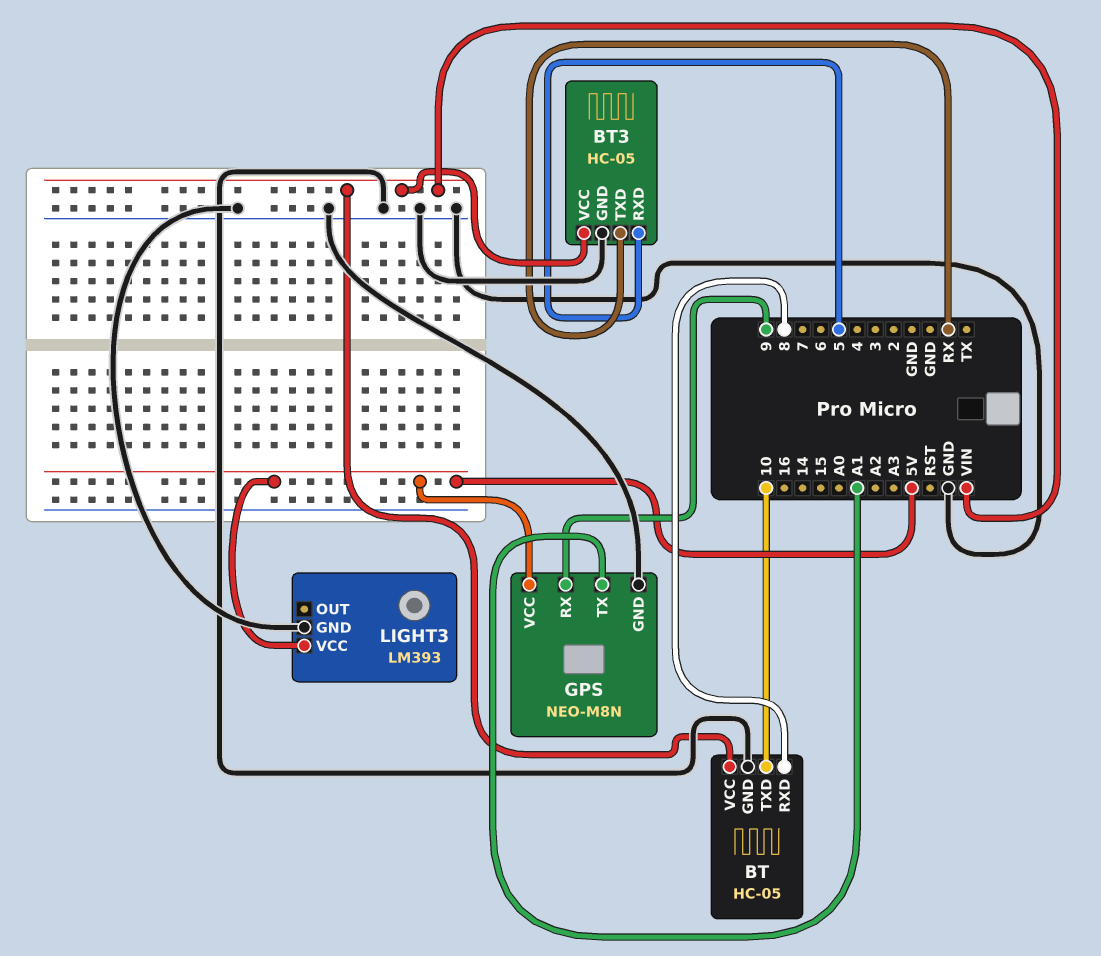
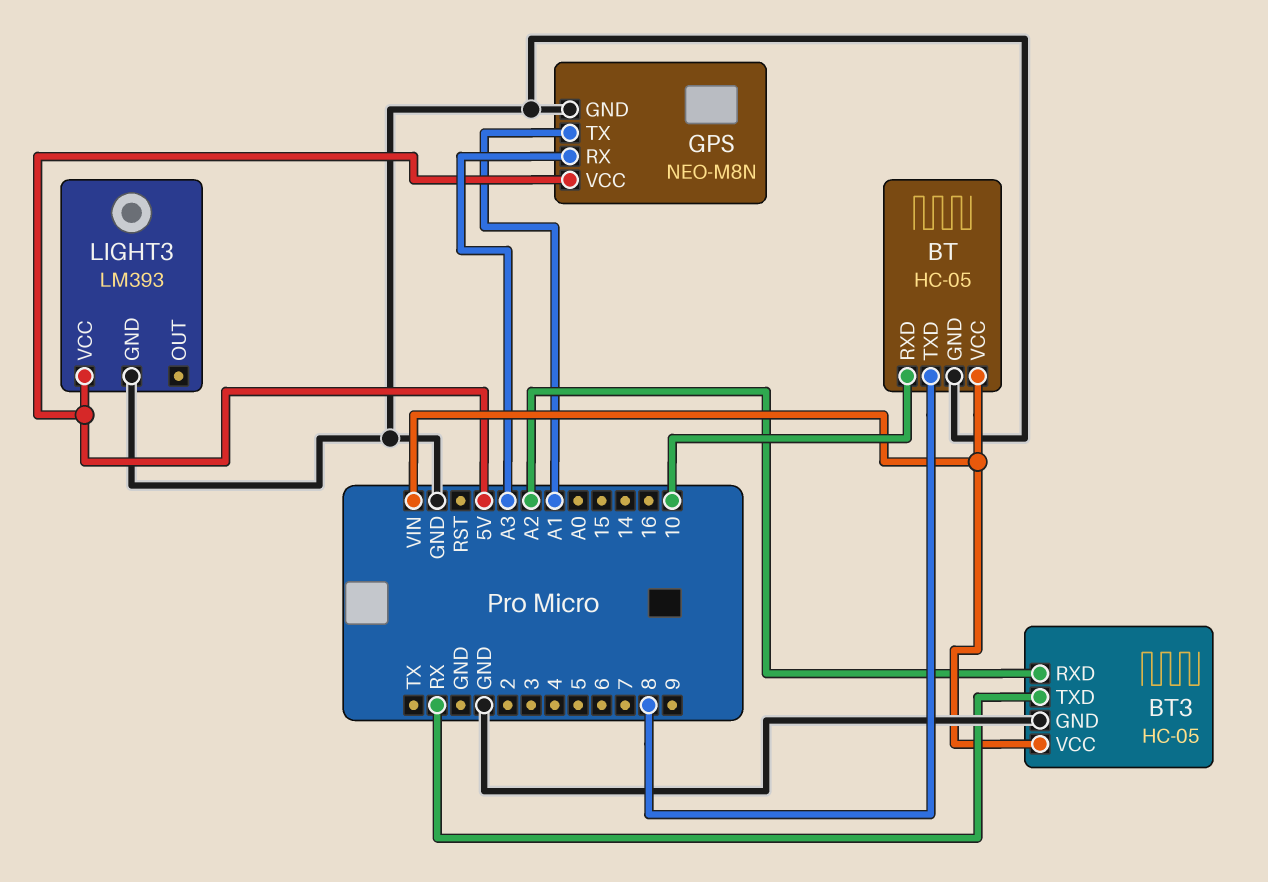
BT pin RXD: 8 -> 10
BT pin TXD: 10 -> 8
BT3 pin RXD: 5 -> A2
GPS pin RX: 9 -> A3

